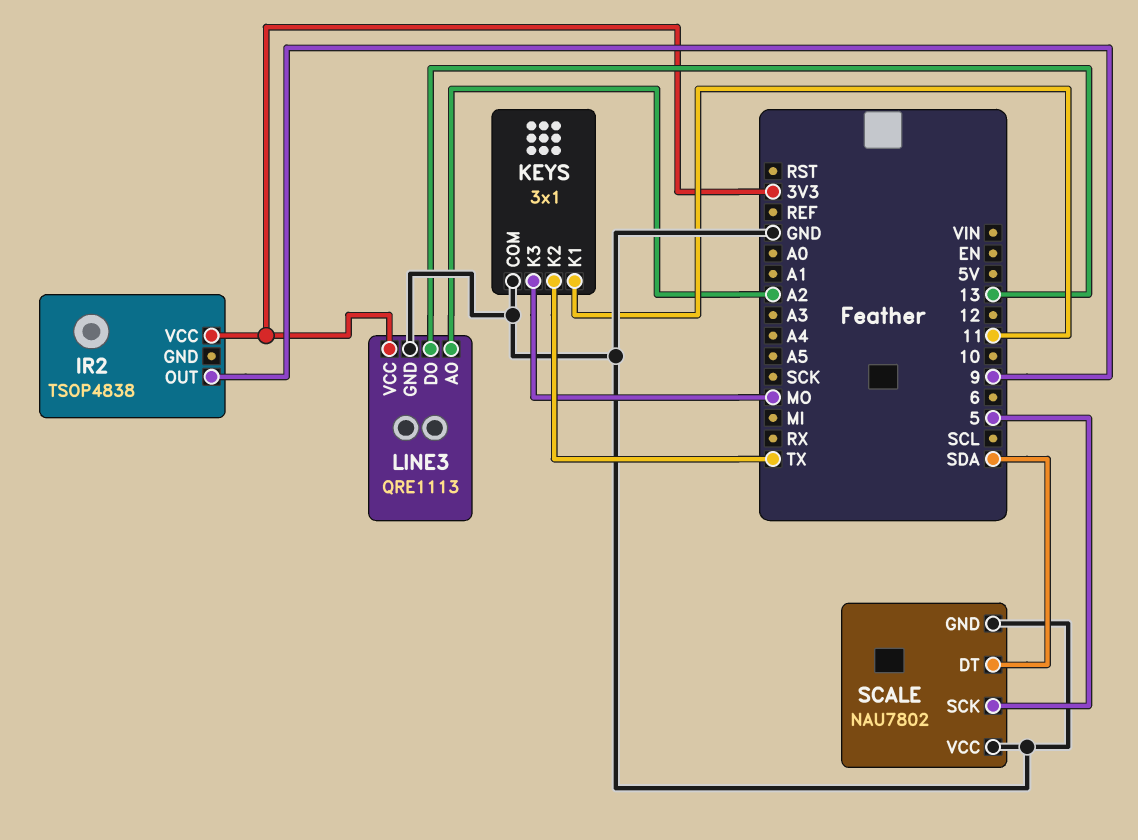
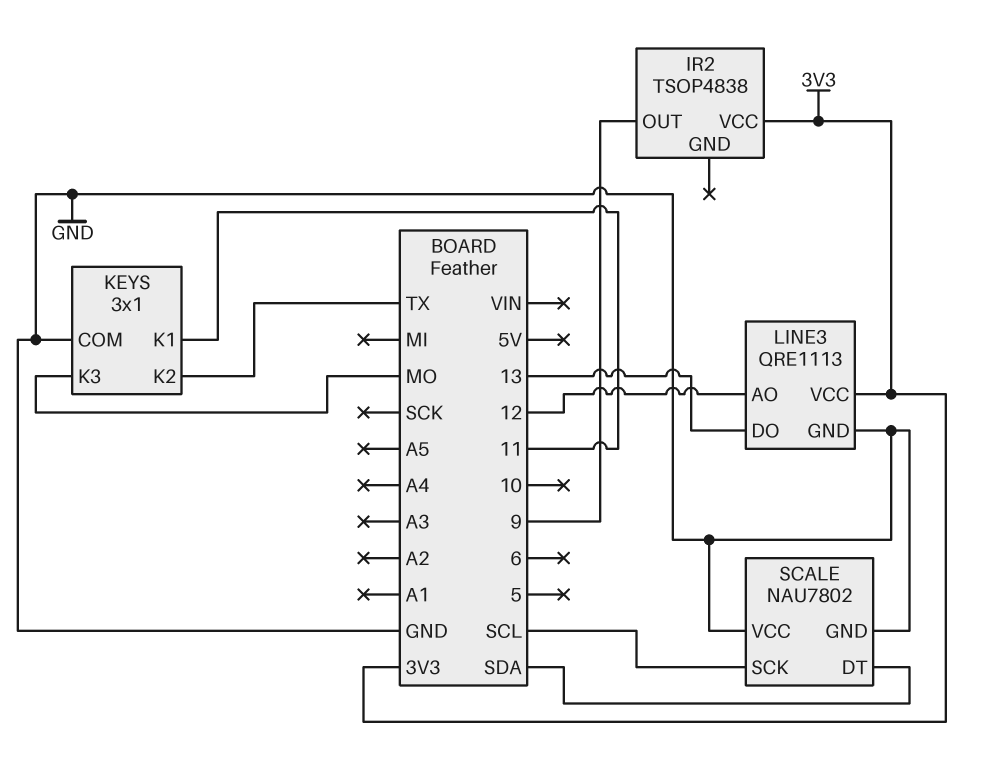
LINE3 pin AO: A2 -> 12
SCALE pin SCK: 5 -> SCL

